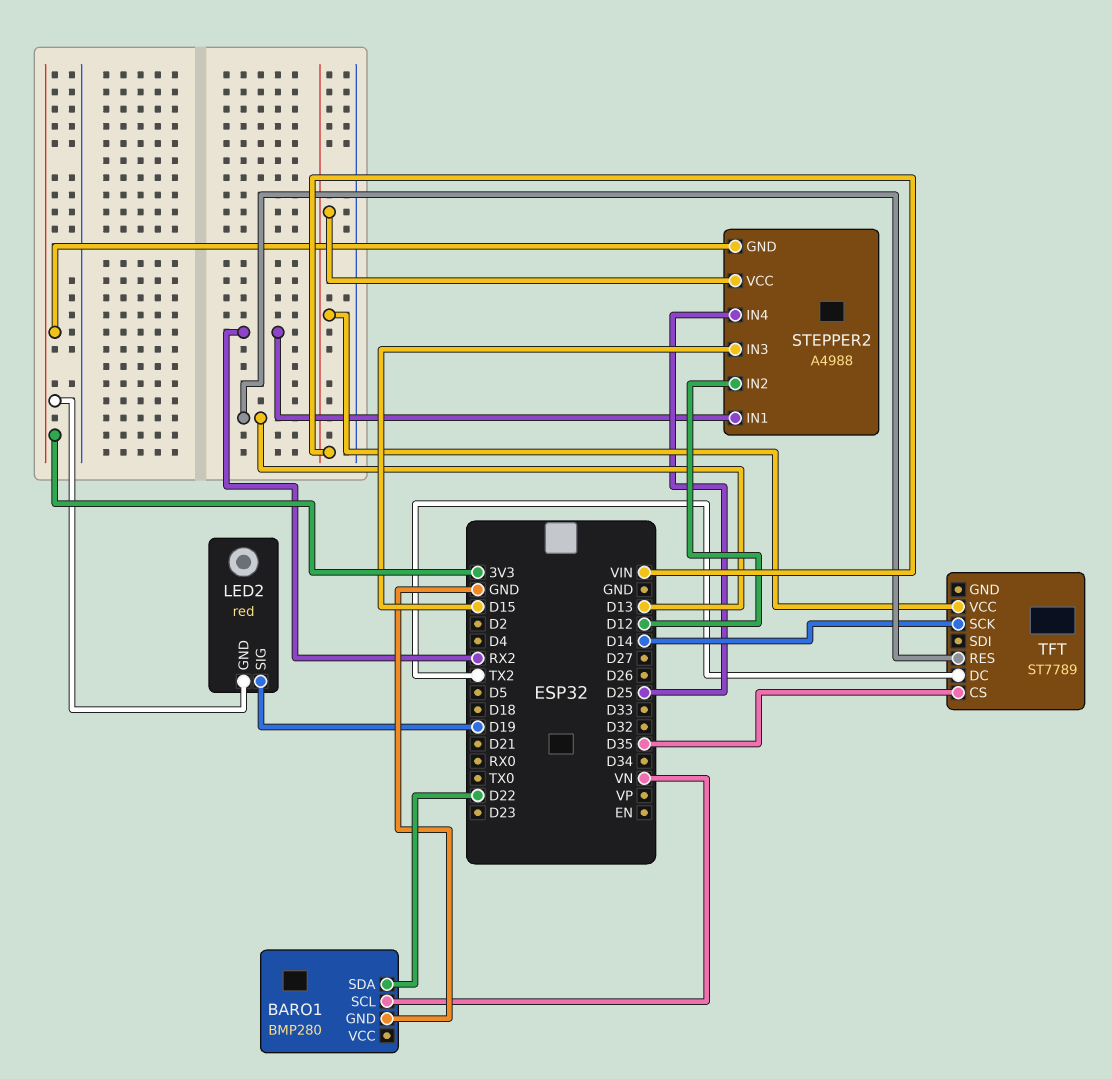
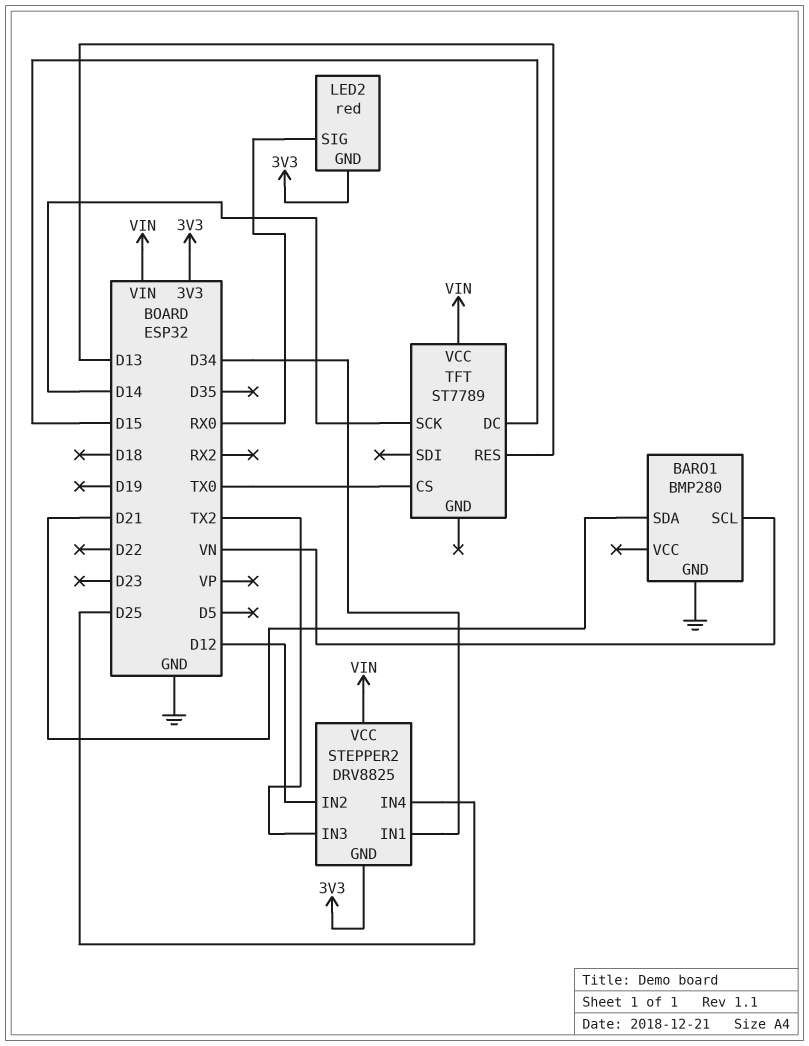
BARO1 pin SDA: D22 -> D21
LED2 pin SIG: D19 -> RX0
STEPPER2: A4988 -> DRV8825
STEPPER2 pin IN1: RX2 -> D34
STEPPER2 pin IN3: D15 -> TX2
TFT pin CS: D35 -> TX0
TFT pin DC: TX2 -> D15

